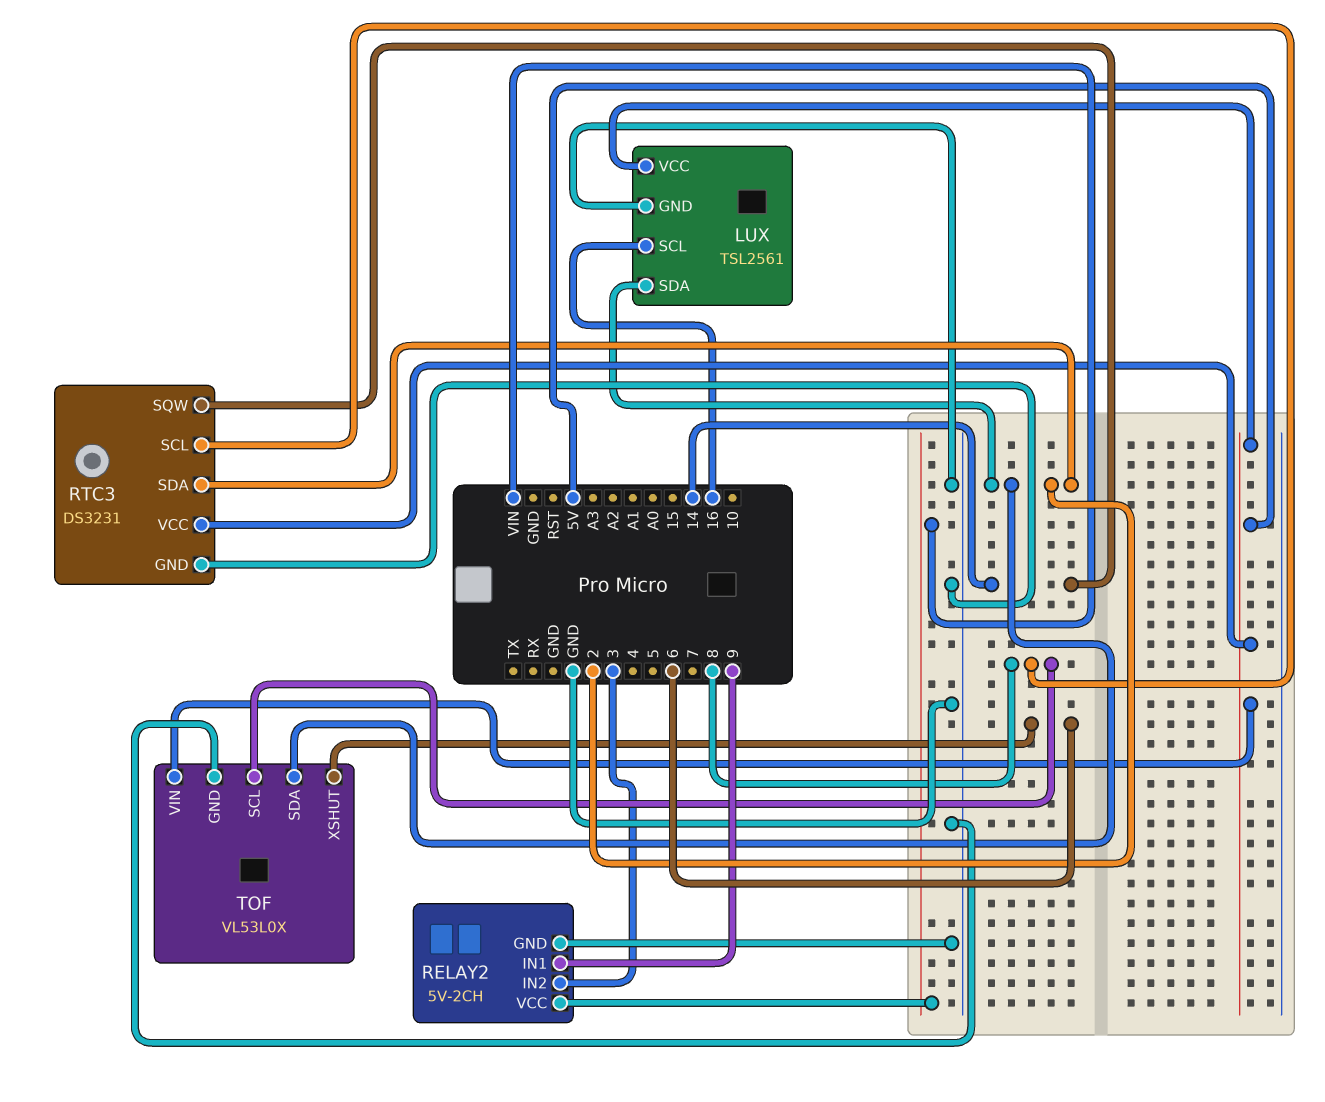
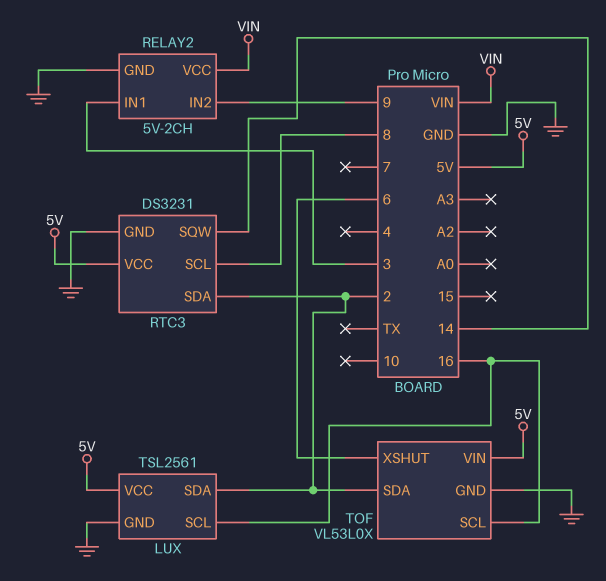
RELAY2 pin IN1: 9 -> 3
RELAY2 pin IN2: 3 -> 9
TOF pin SCL: 8 -> 16

